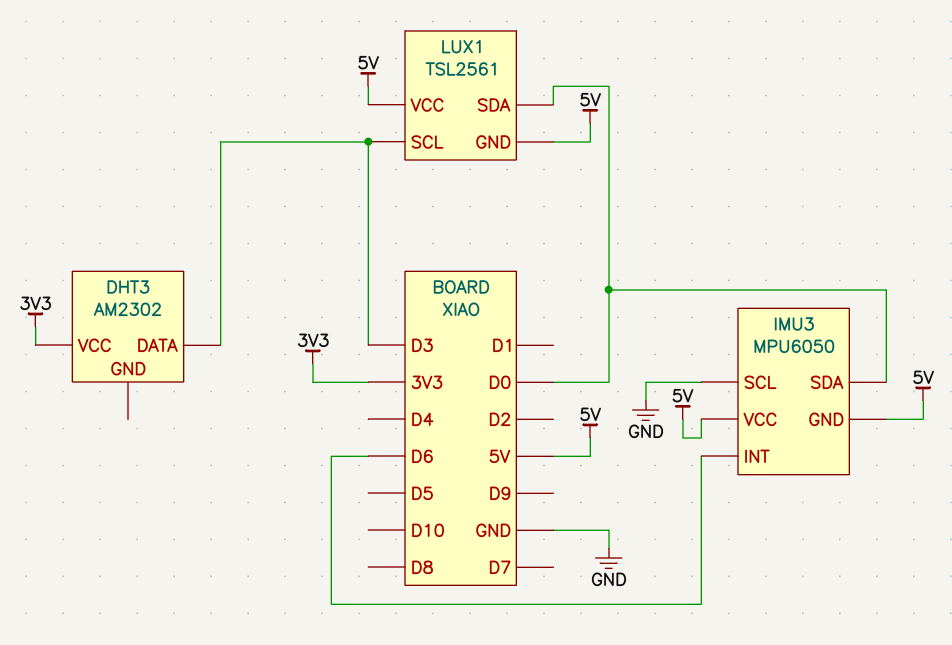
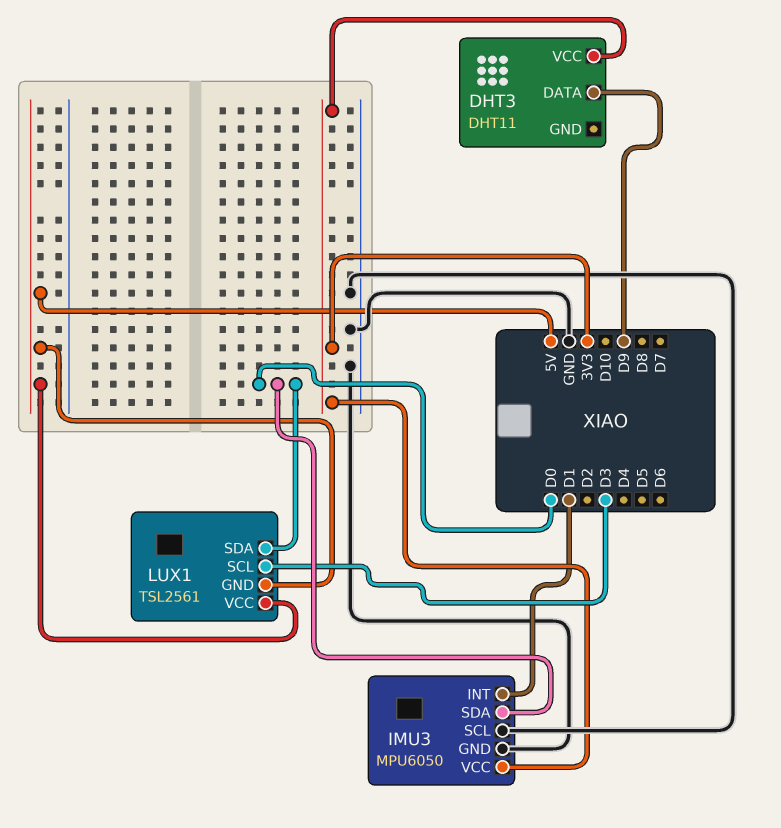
DHT3: AM2302 -> DHT11
DHT3 pin DATA: D3 -> D9
IMU3 pin GND: 5V -> GND
IMU3 pin INT: D6 -> D1
IMU3 pin VCC: 5V -> 3V3

